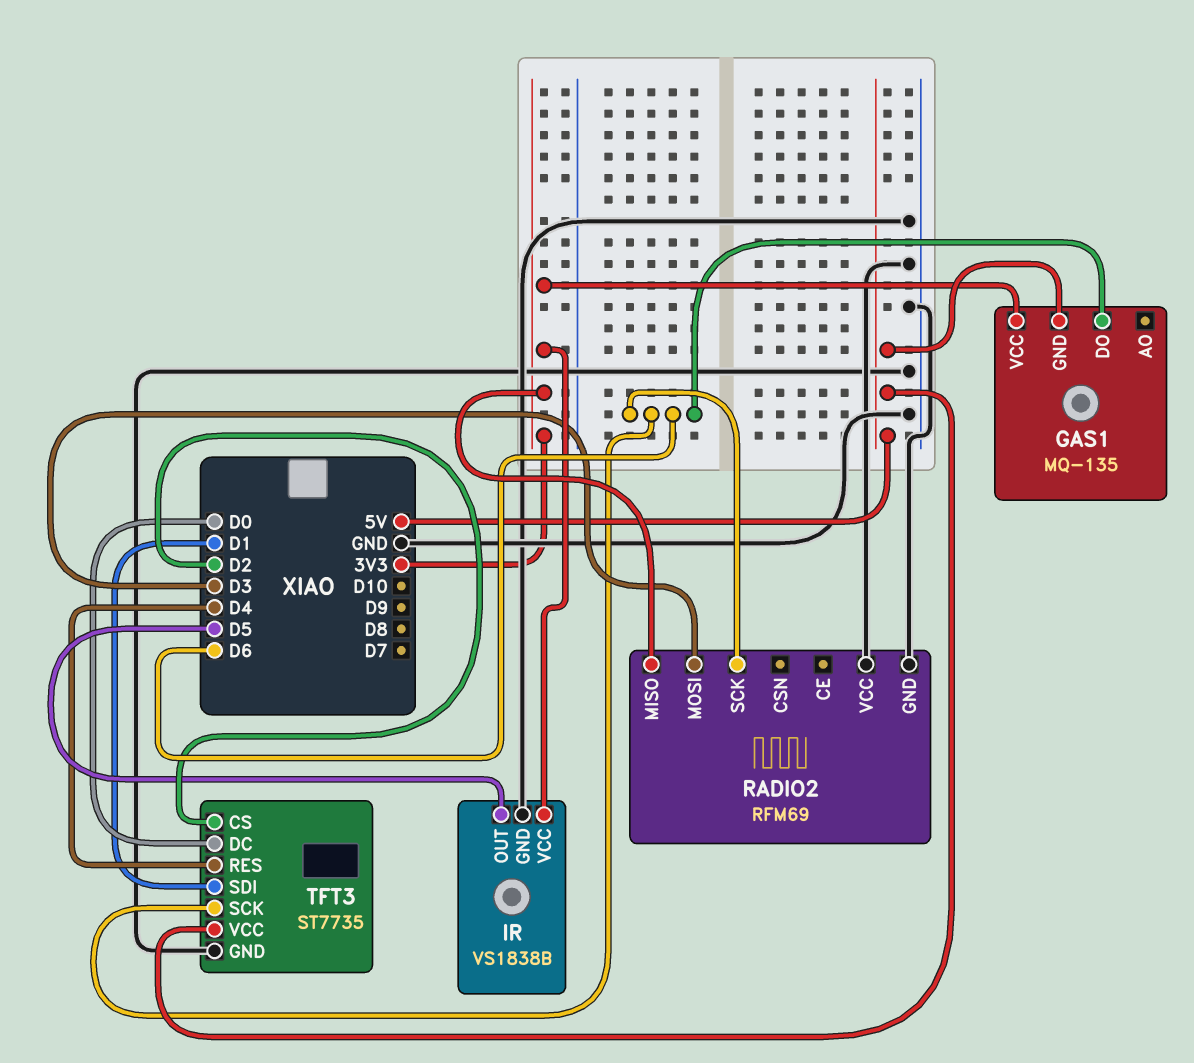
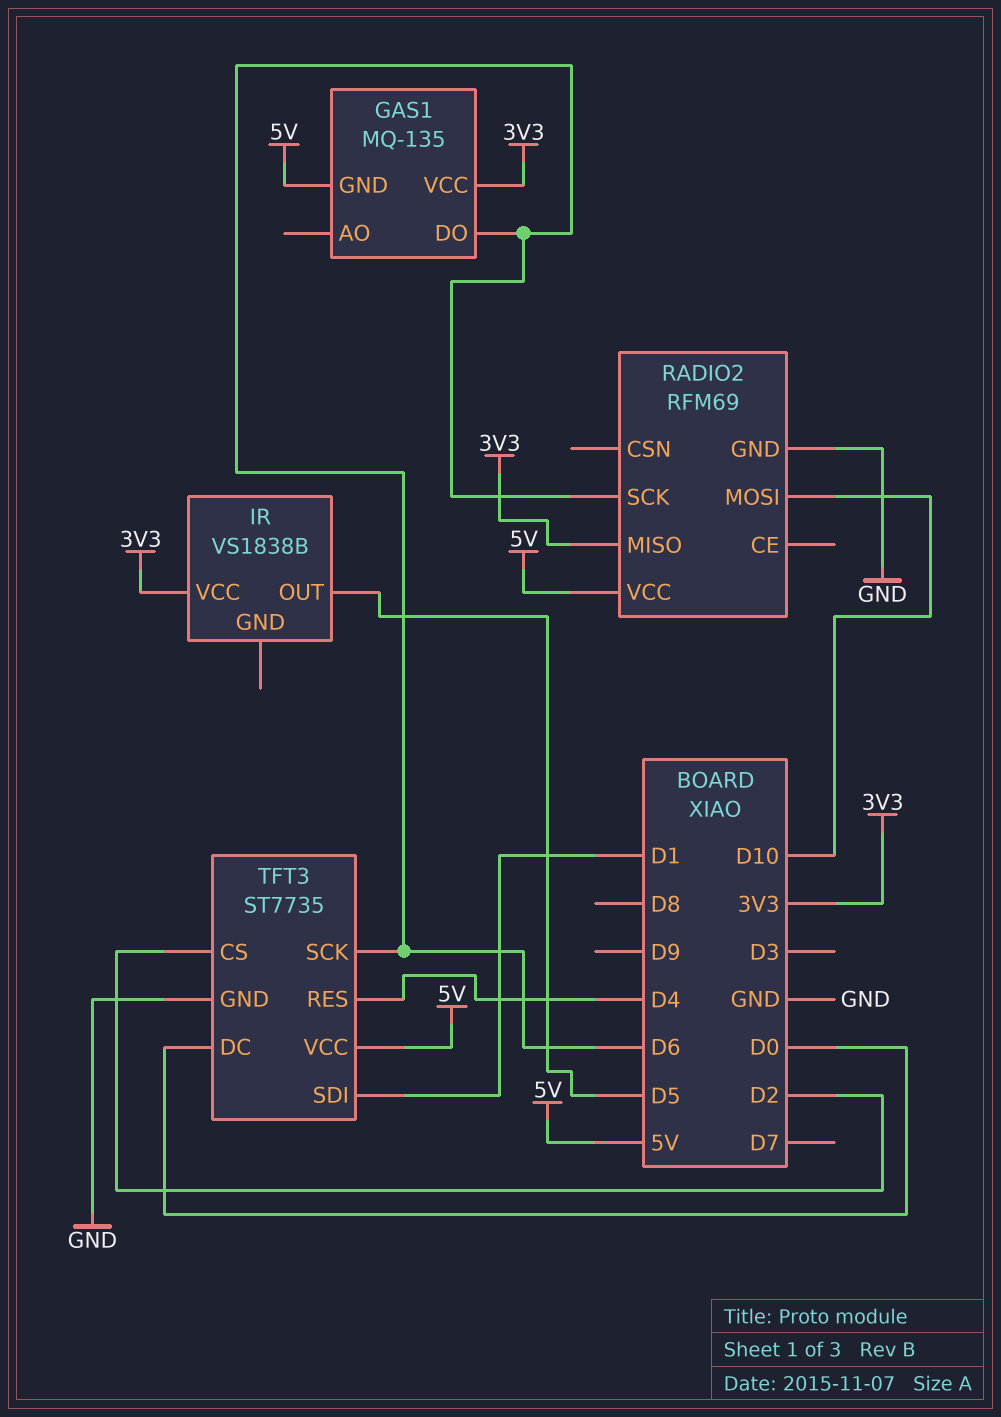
IR pin GND: GND -> none
RADIO2 pin MOSI: D3 -> D10
RADIO2 pin VCC: GND -> 5V

